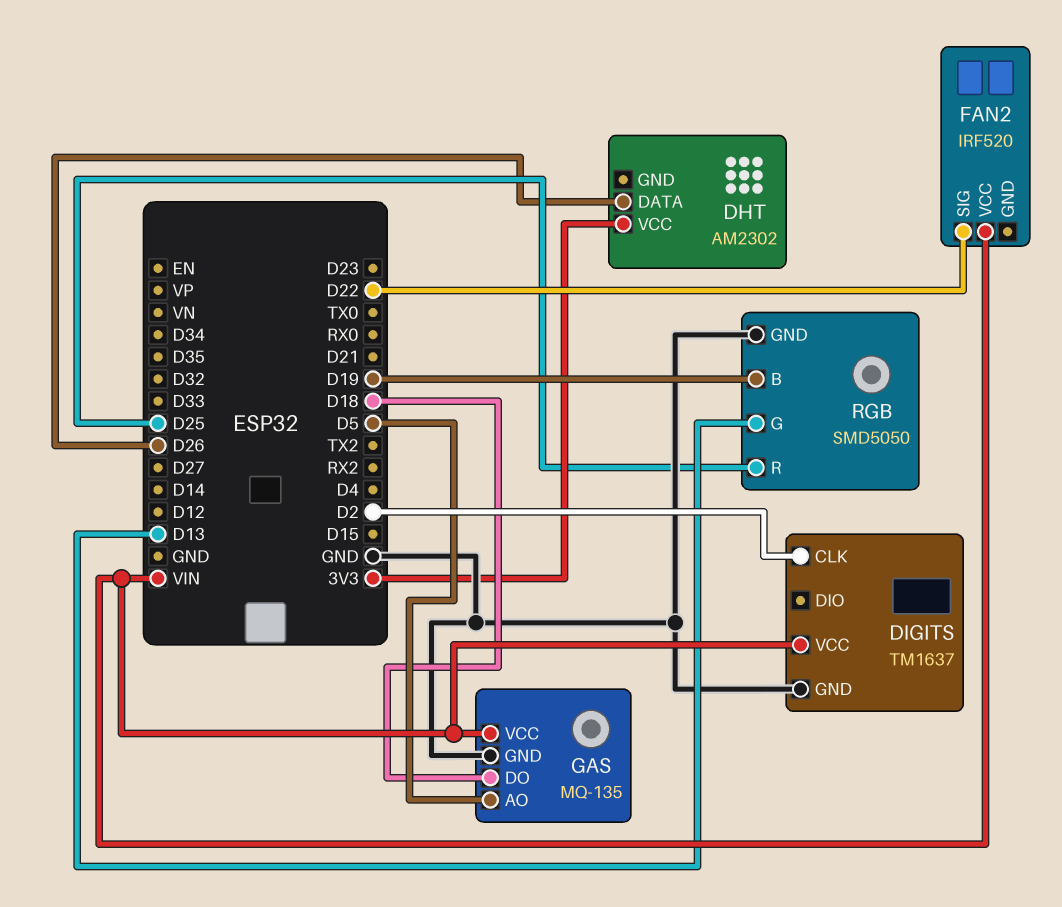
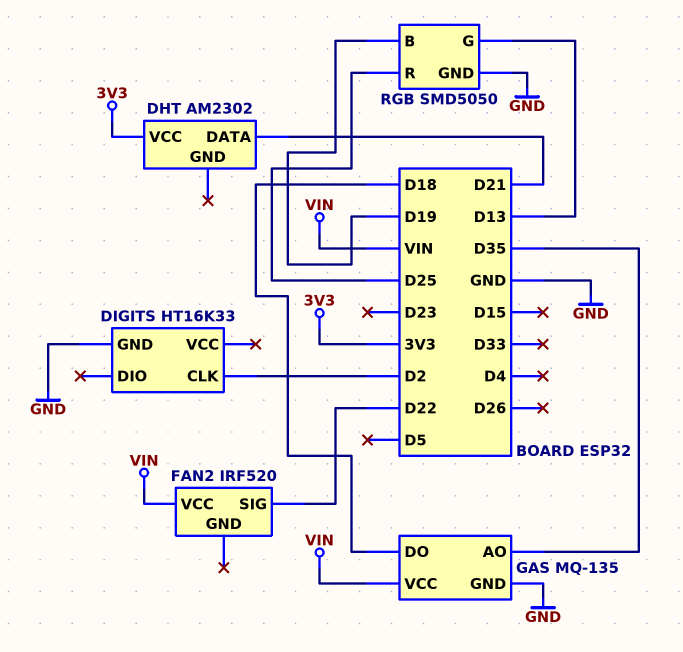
DHT pin DATA: D26 -> D21
DIGITS: TM1637 -> HT16K33
DIGITS pin VCC: VIN -> none
GAS pin AO: D5 -> D35

